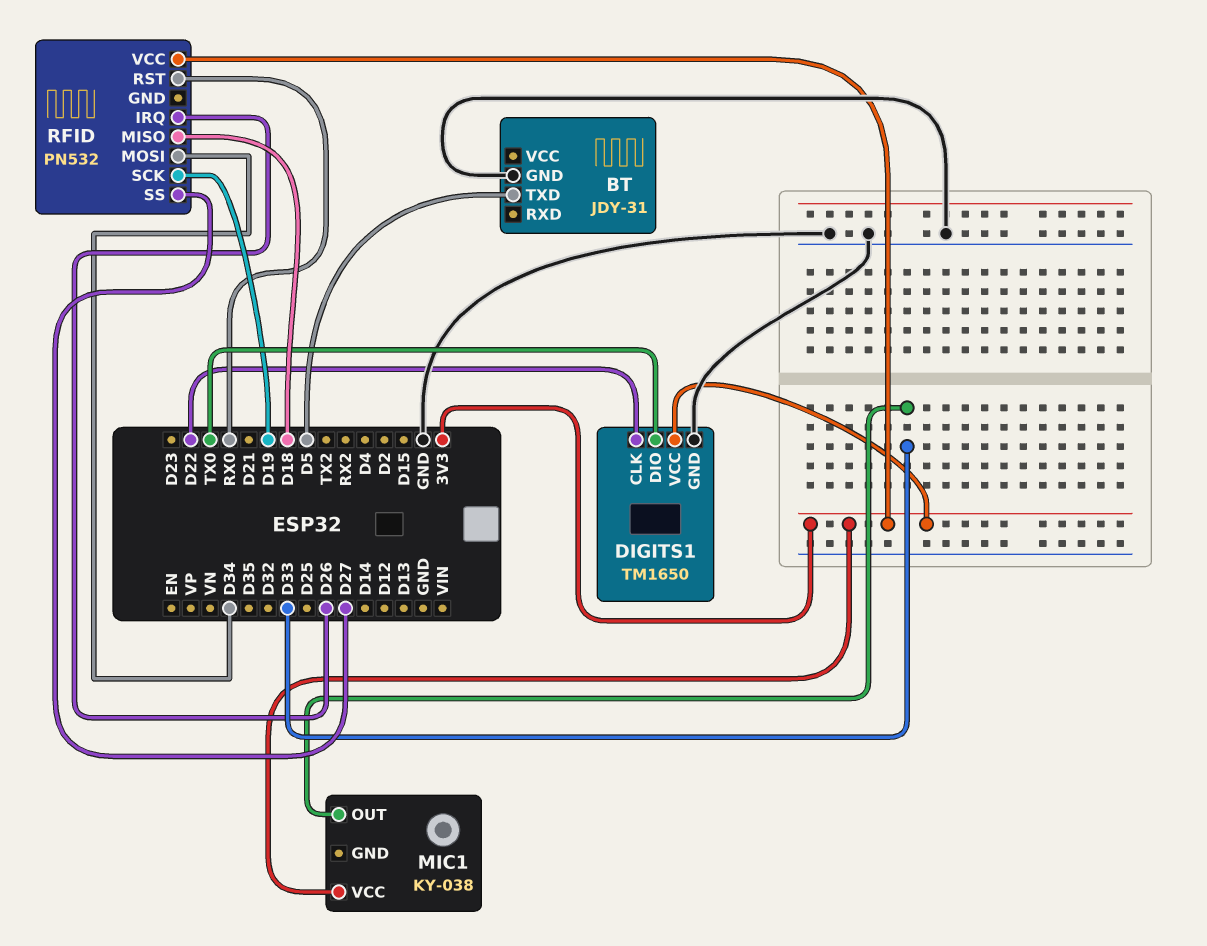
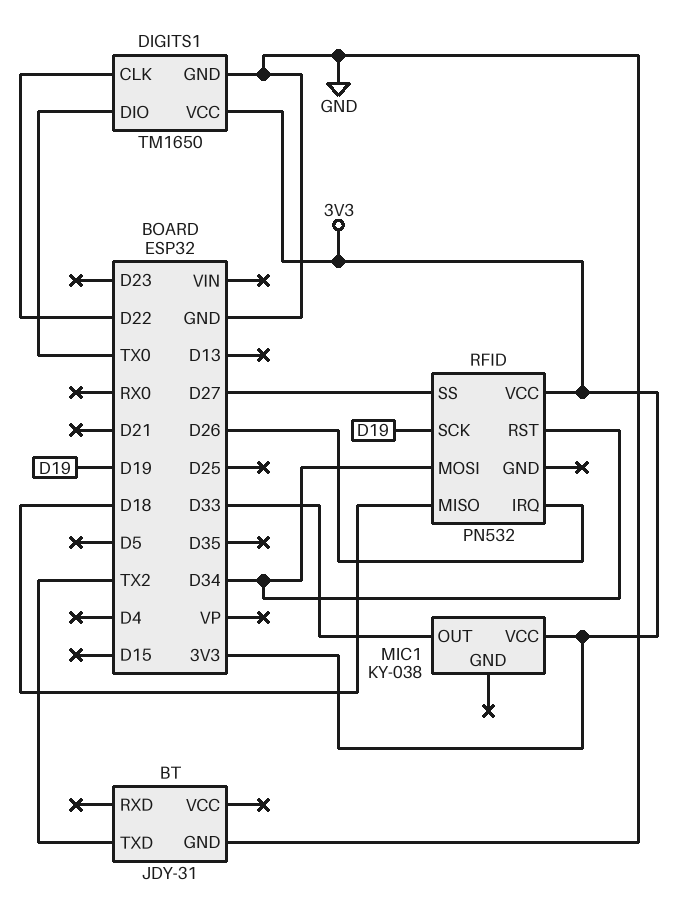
BT pin TXD: D5 -> TX2
RFID pin RST: RX0 -> D34

